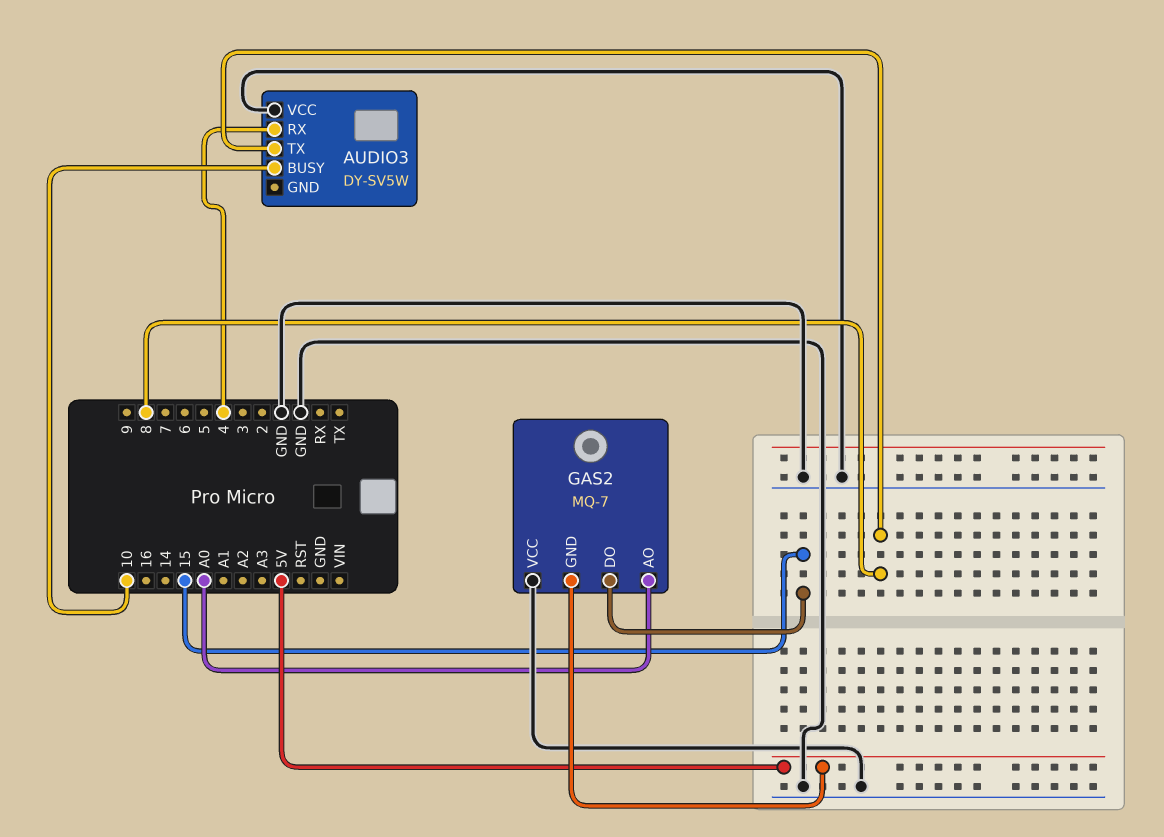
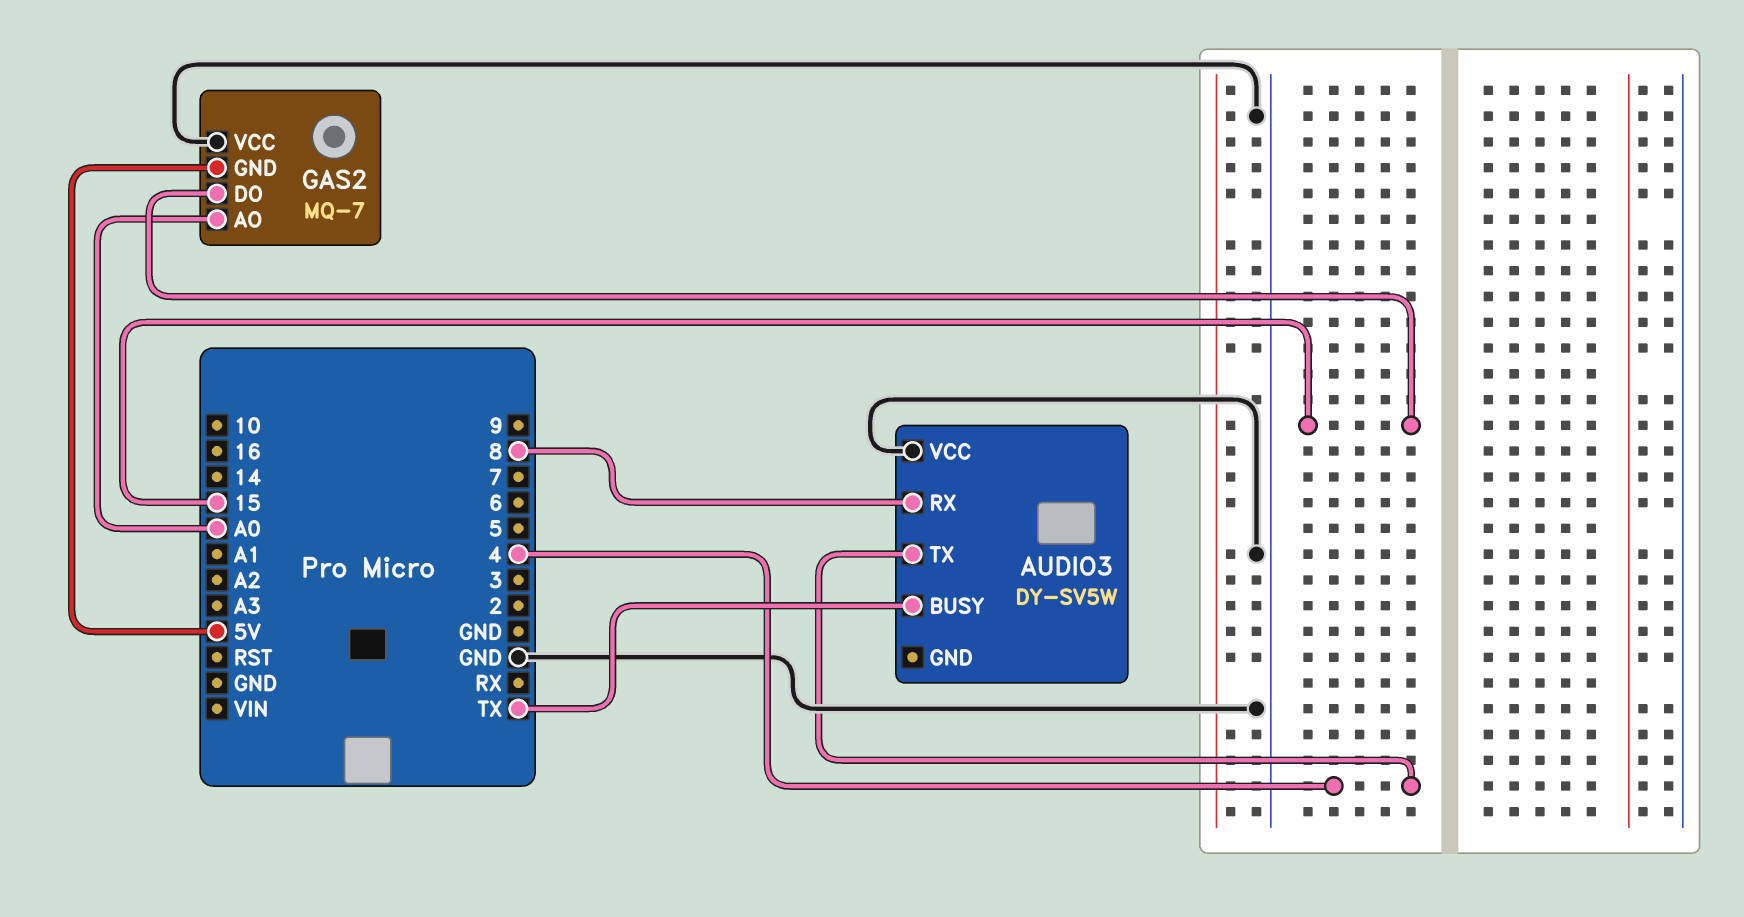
AUDIO3 pin BUSY: 10 -> TX
AUDIO3 pin RX: 4 -> 8
AUDIO3 pin TX: 8 -> 4

